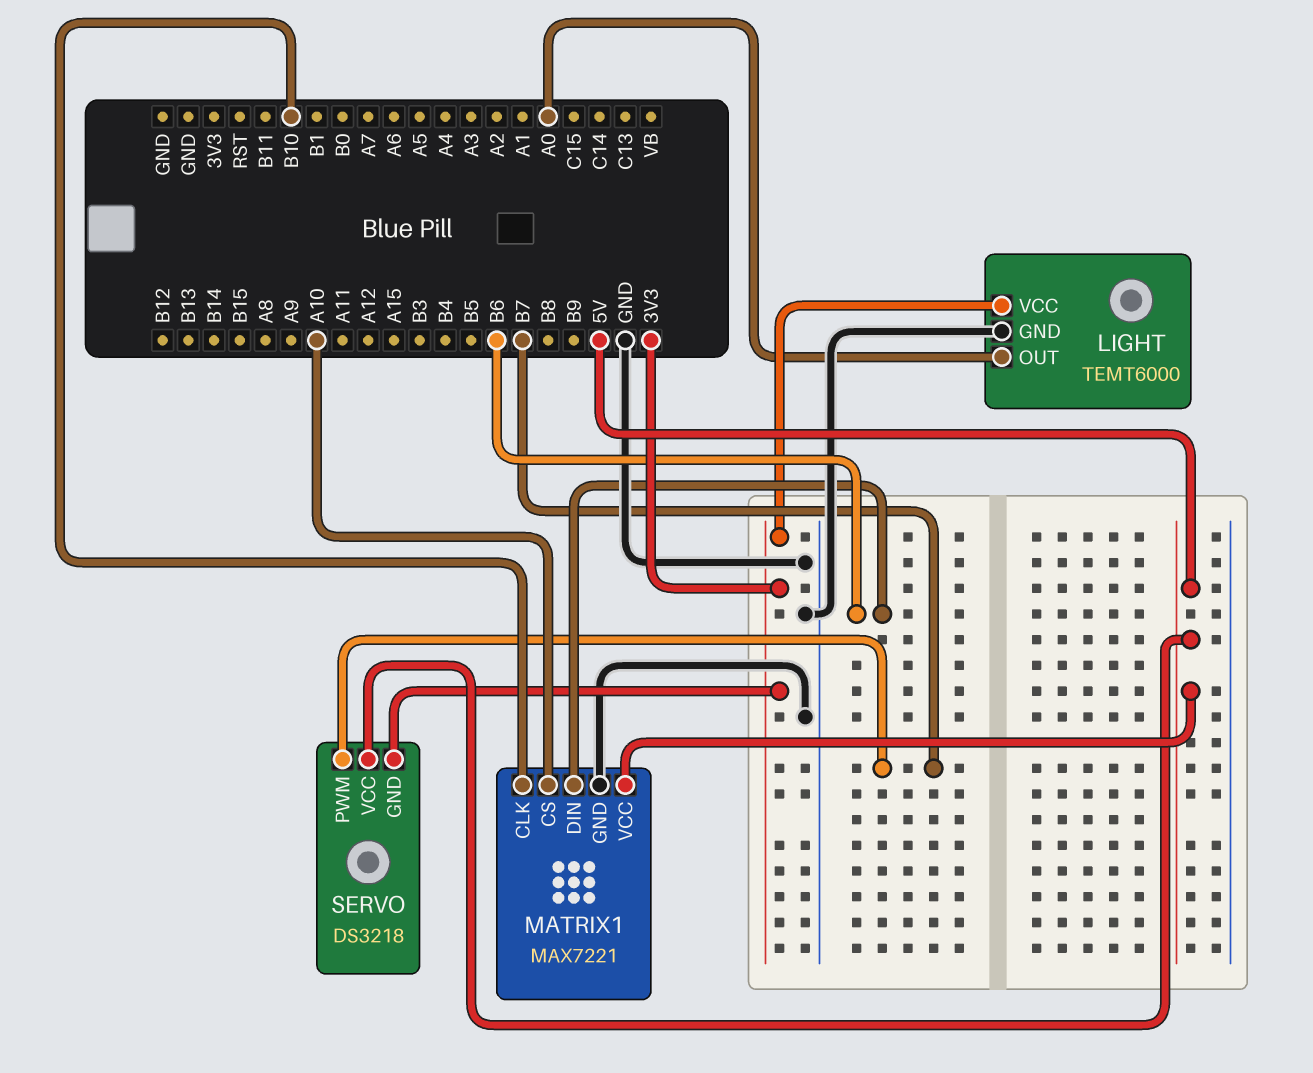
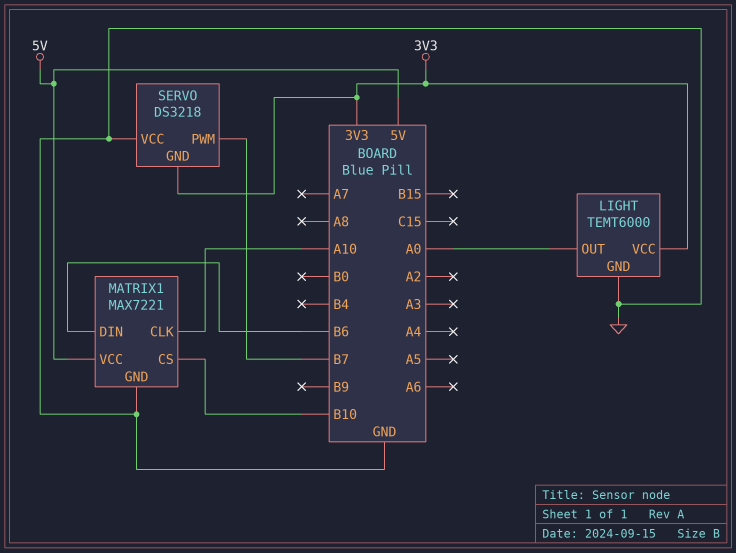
MATRIX1 pin CLK: B10 -> A10
MATRIX1 pin CS: A10 -> B10
SERVO pin VCC: 5V -> GND

